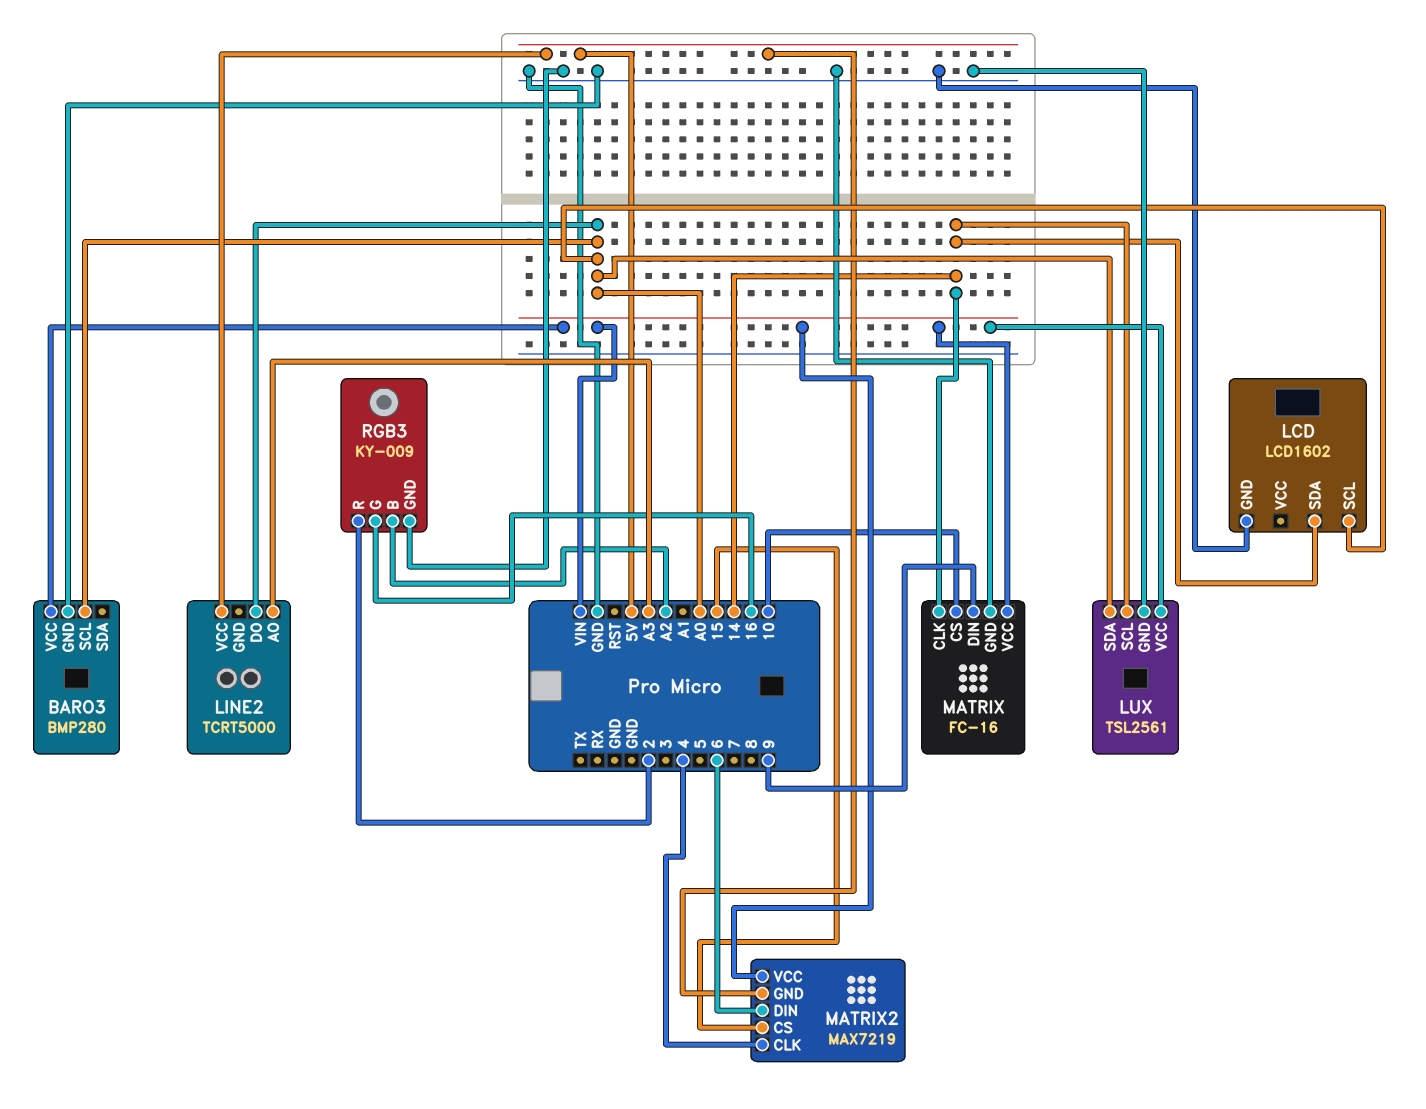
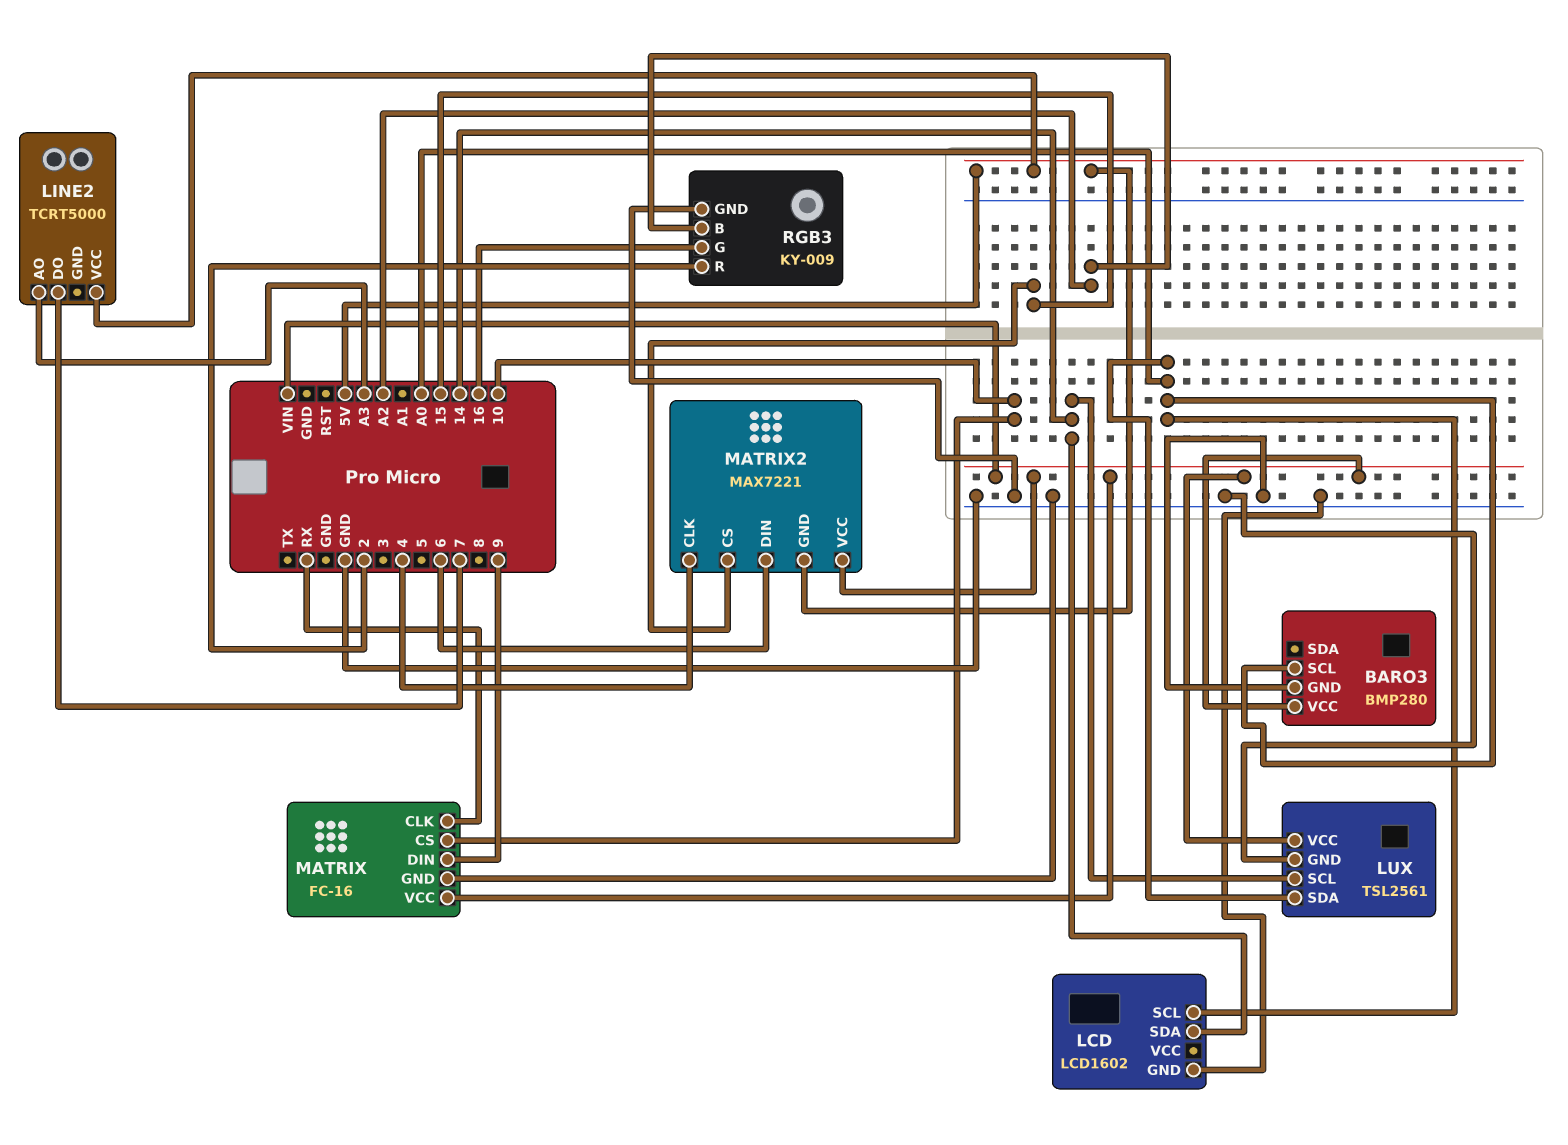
LINE2 pin DO: A0 -> 7
MATRIX pin CLK: 14 -> RX
MATRIX2: MAX7219 -> MAX7221

